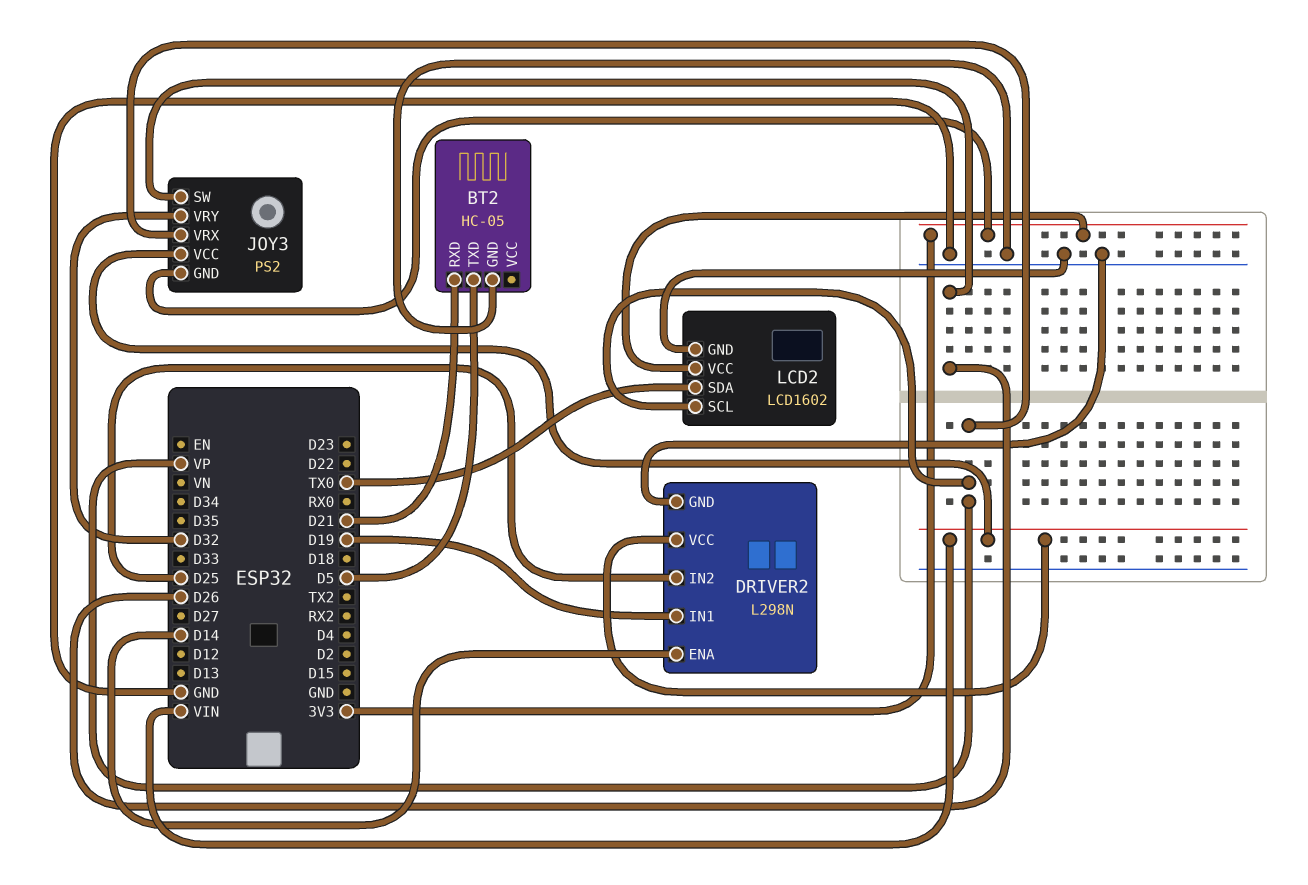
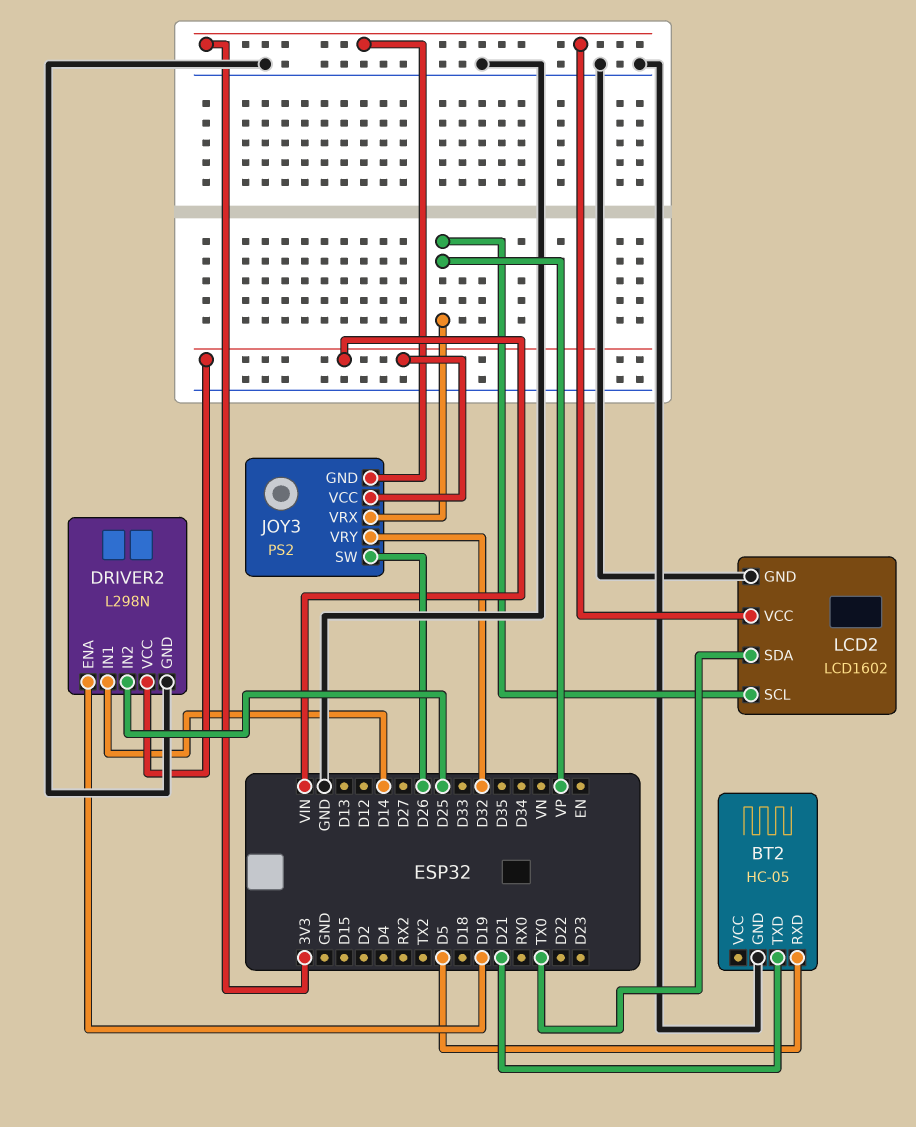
BT2 pin RXD: D21 -> D5
BT2 pin TXD: D5 -> D21
DRIVER2 pin ENA: D14 -> D19
DRIVER2 pin IN1: D19 -> D14

